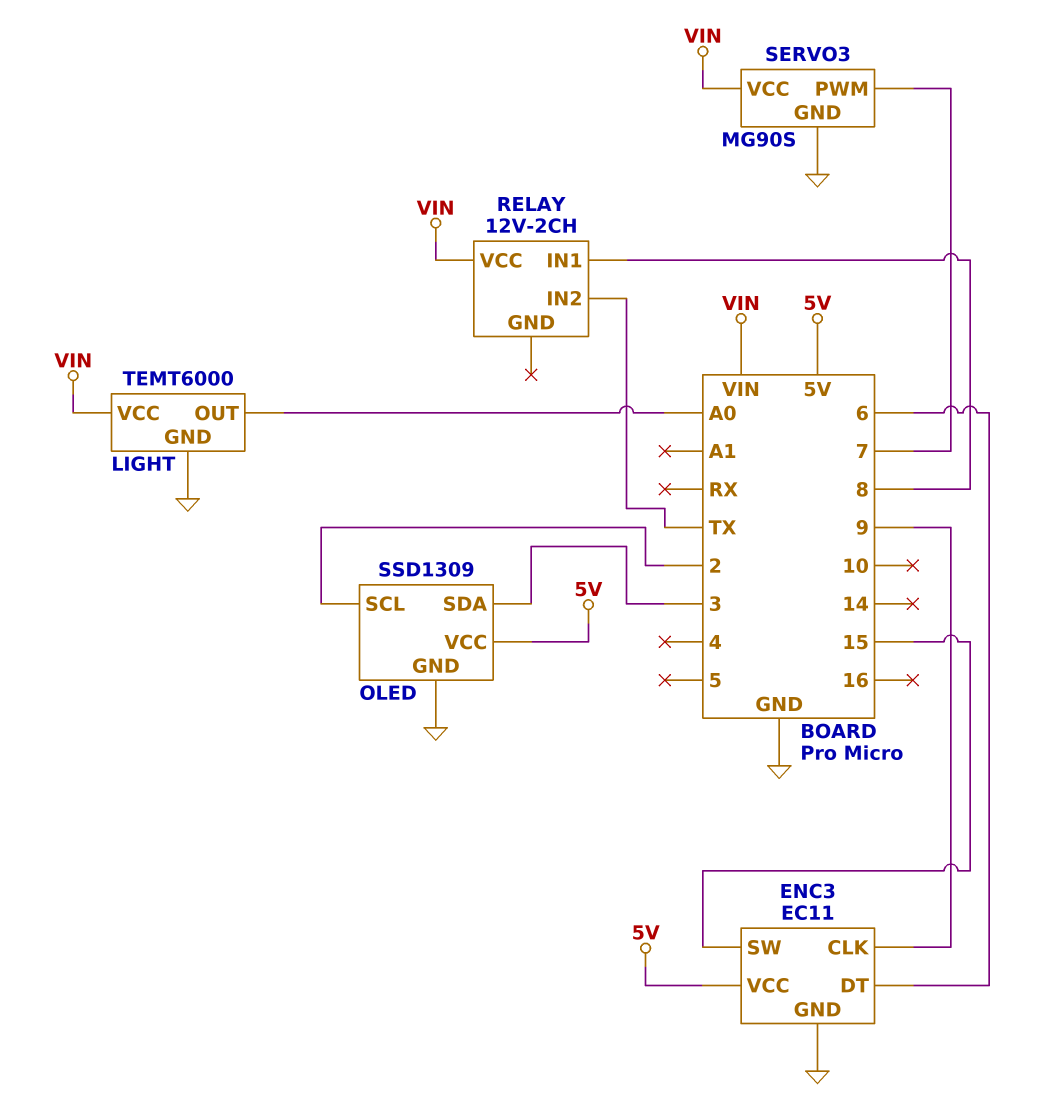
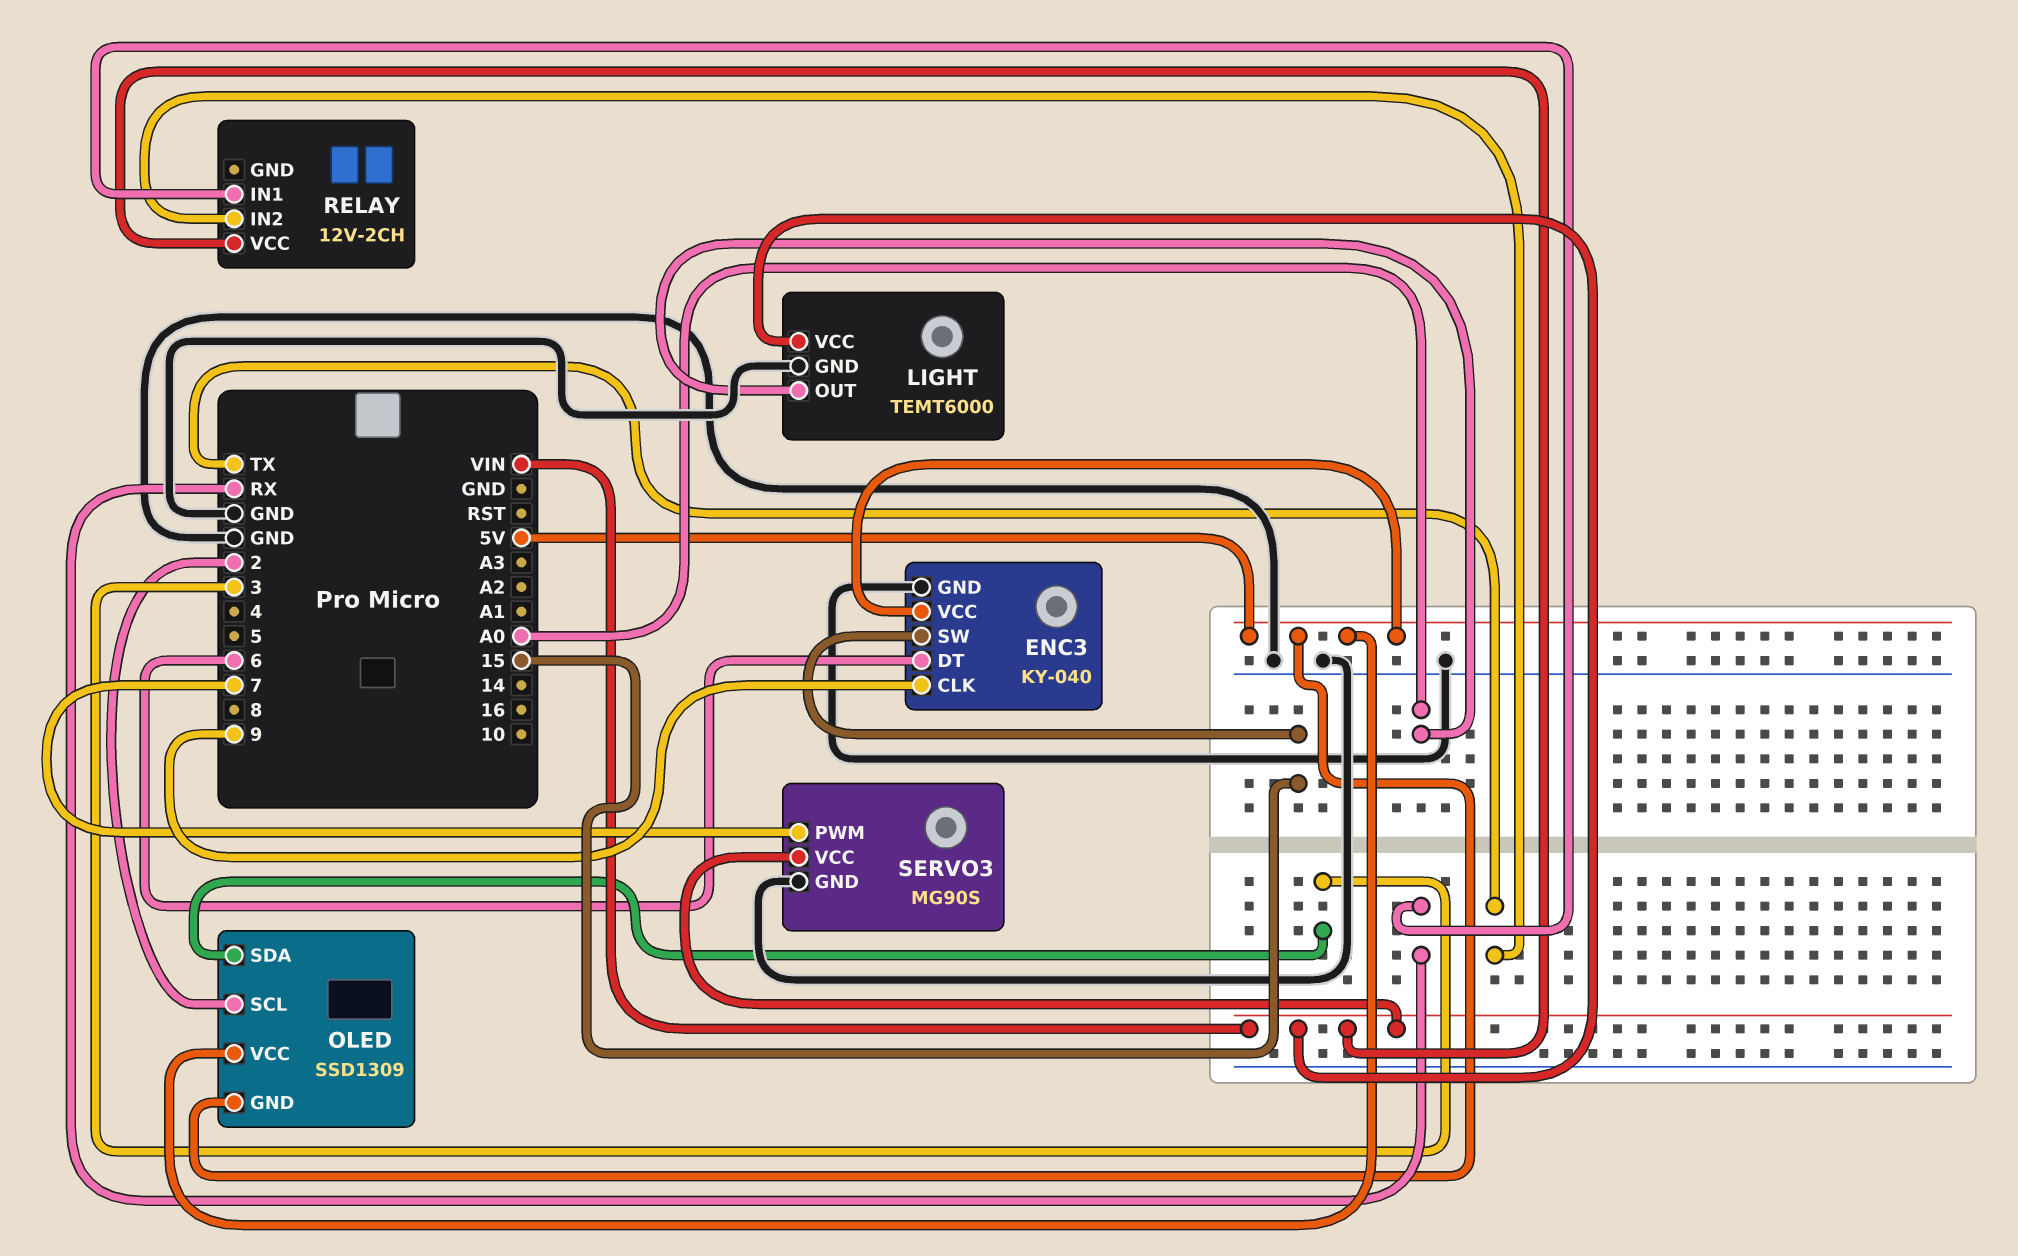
ENC3: EC11 -> KY-040
OLED pin GND: GND -> 5V
RELAY pin IN1: 8 -> RX

